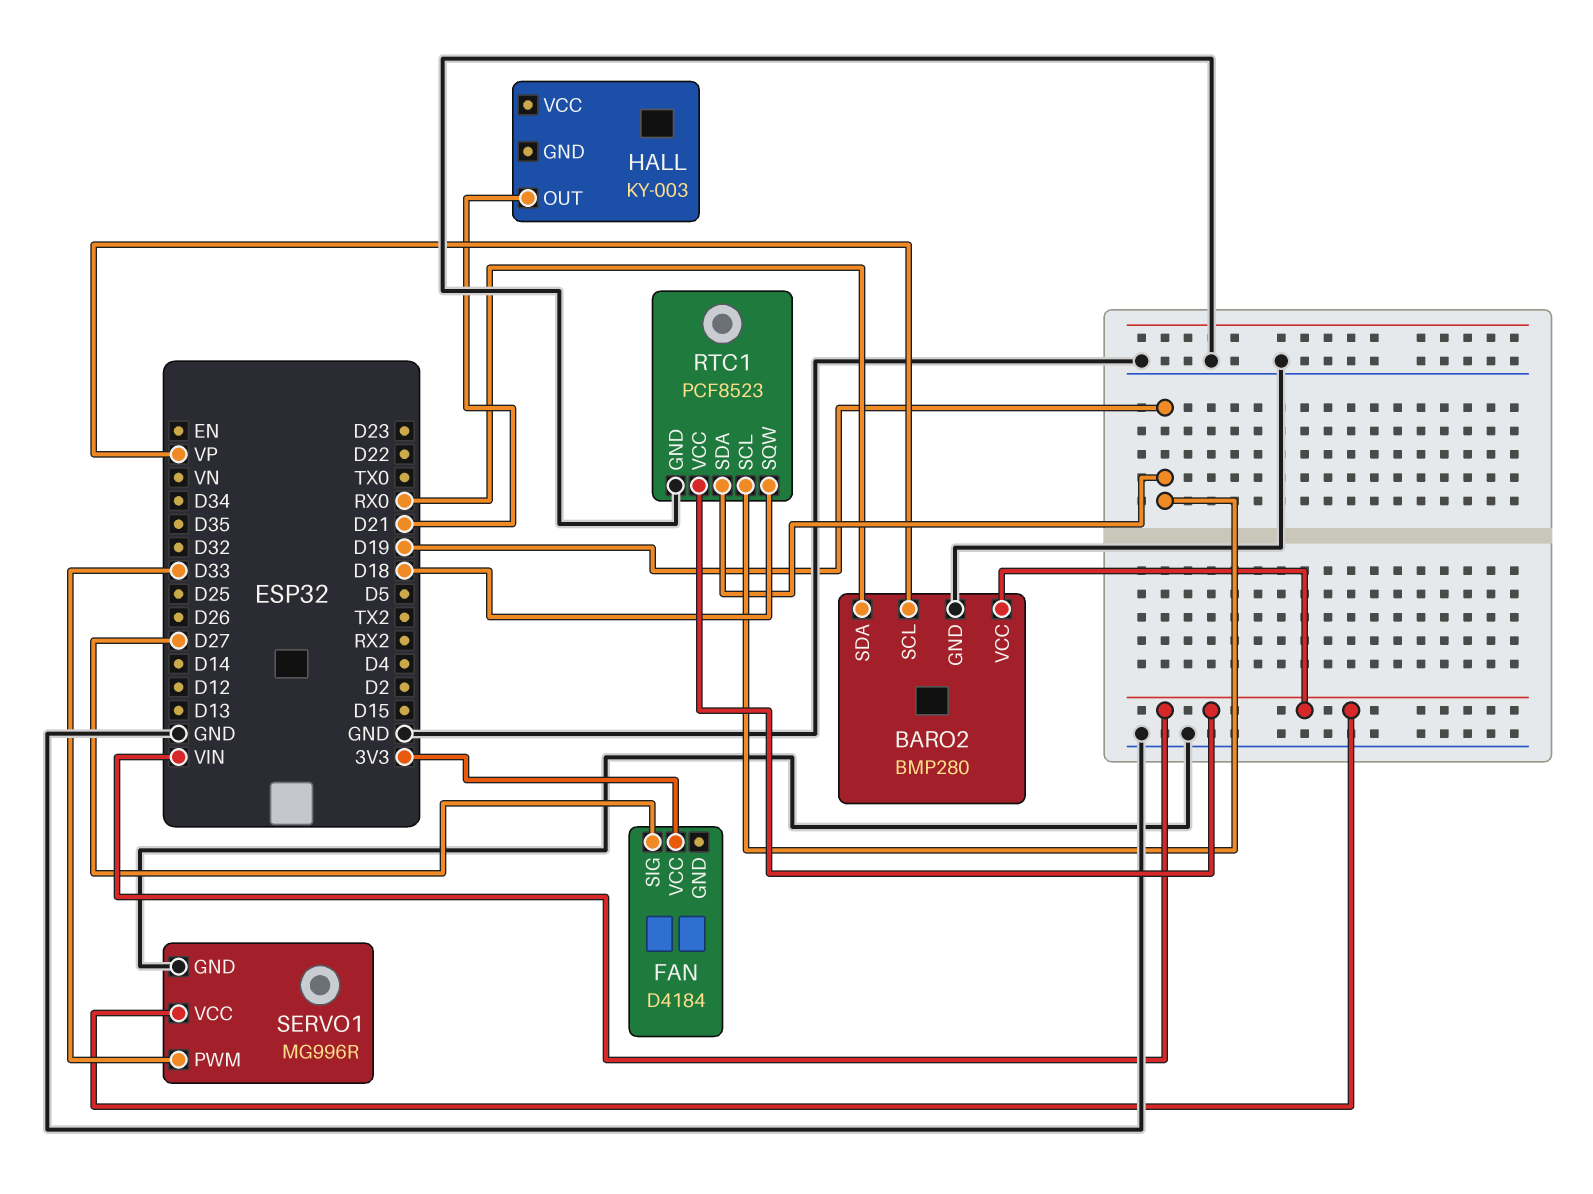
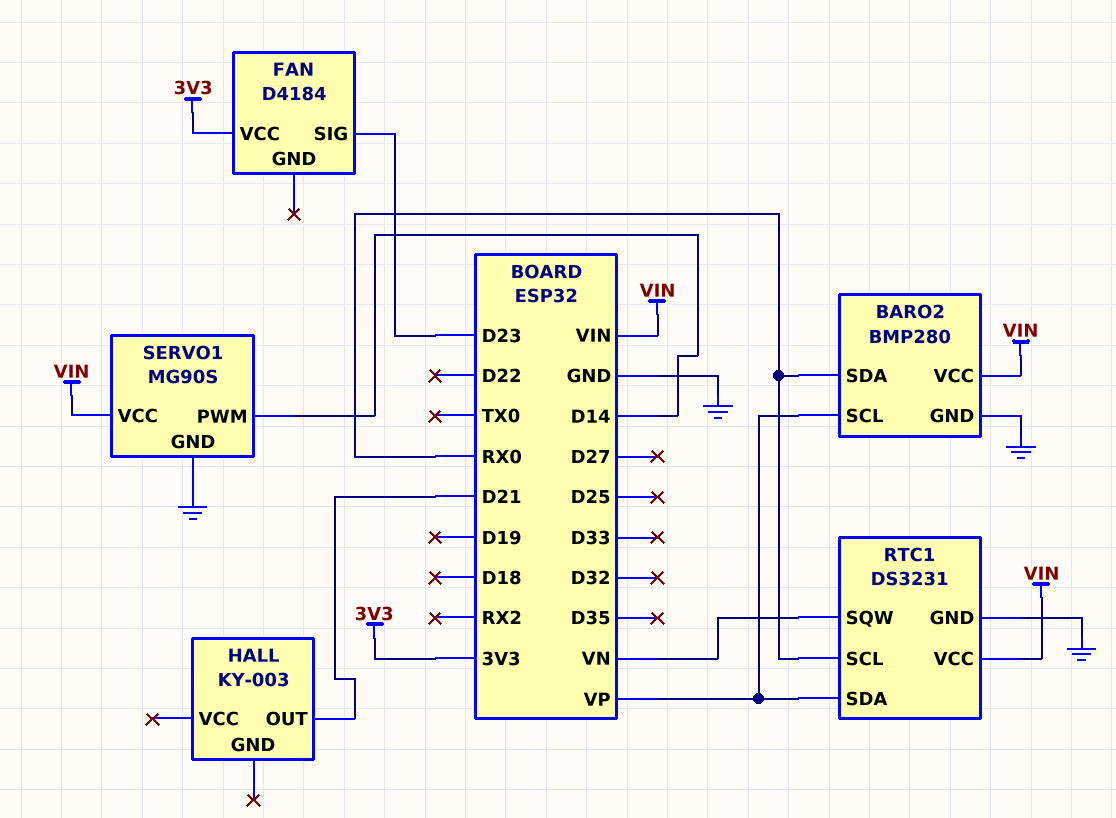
FAN pin SIG: D27 -> D23
RTC1: PCF8523 -> DS3231
RTC1 pin SCL: D19 -> RX0
RTC1 pin SDA: D19 -> VP
RTC1 pin SQW: D18 -> VN
SERVO1: MG996R -> MG90S
SERVO1 pin PWM: D33 -> D14

